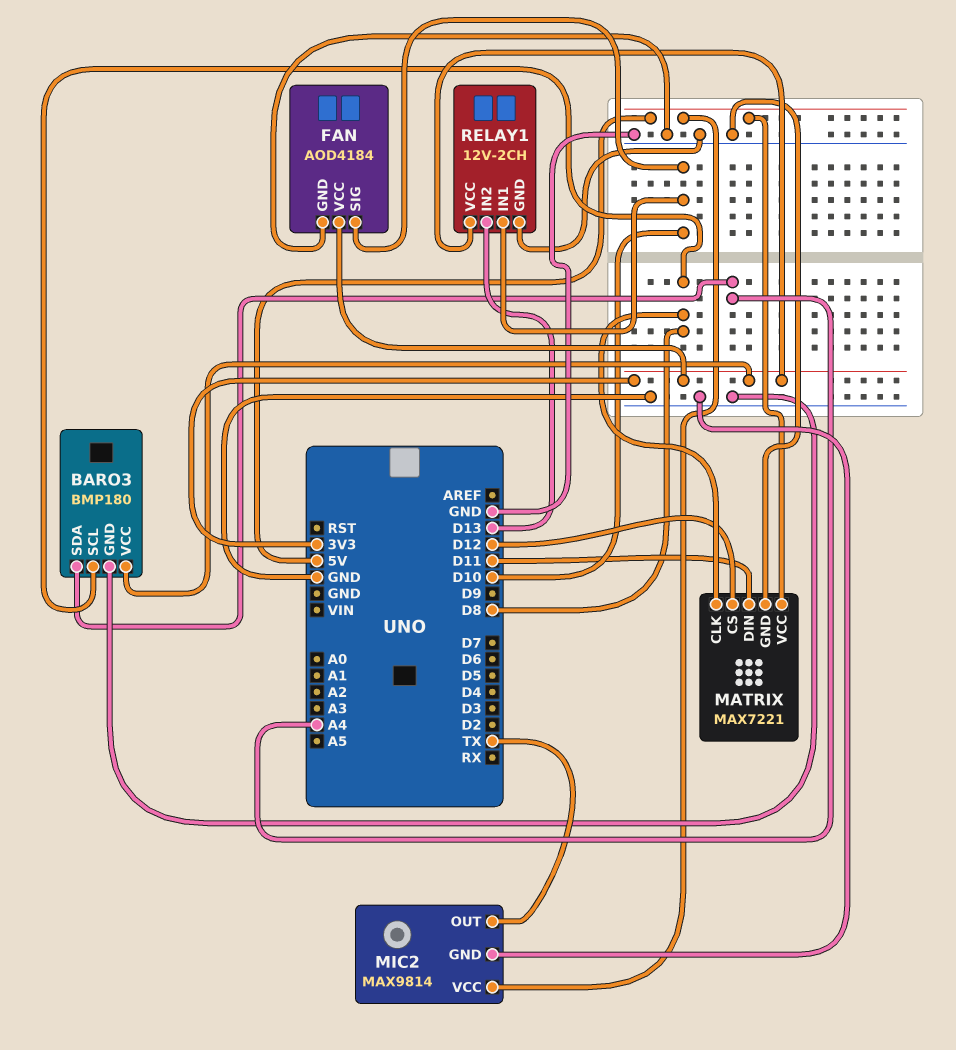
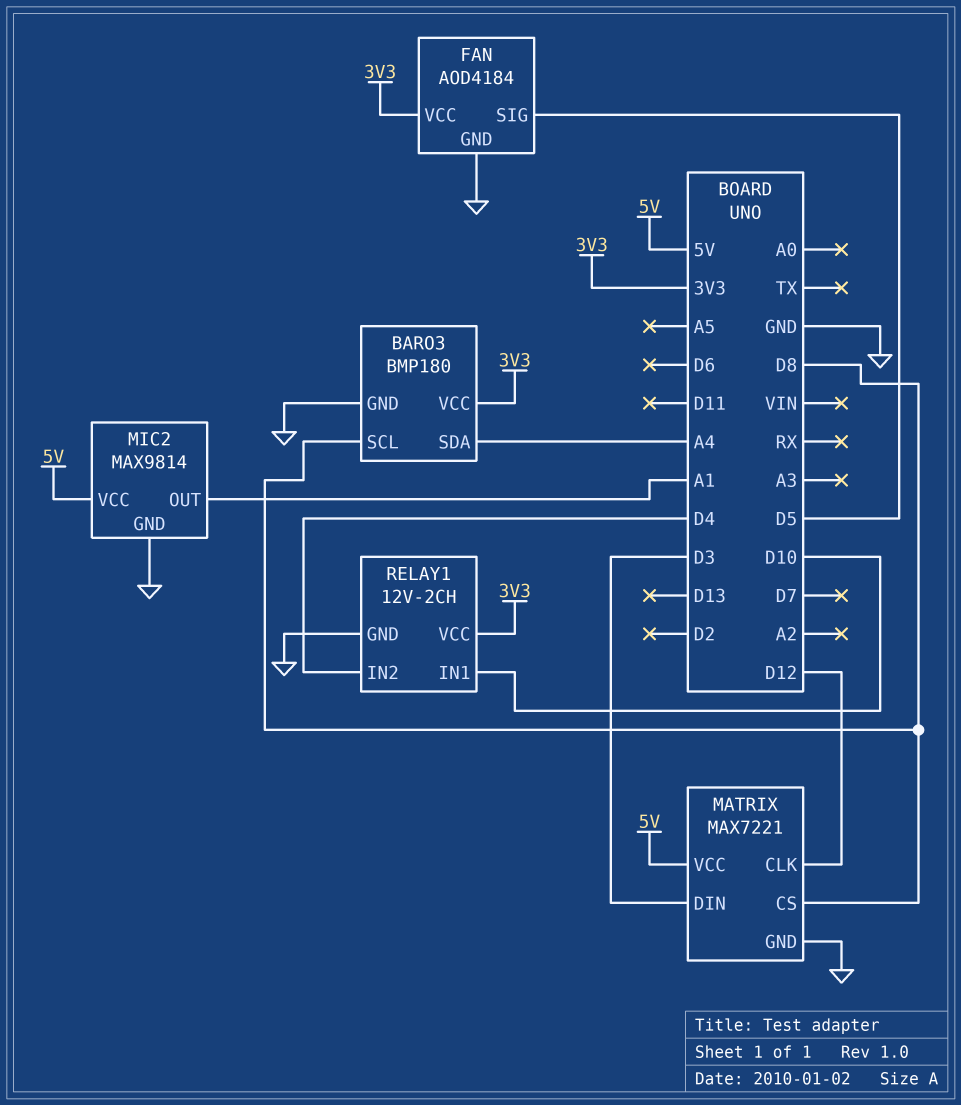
FAN pin SIG: D10 -> D5
MATRIX pin CLK: D8 -> D12
MATRIX pin CS: D12 -> D8
MATRIX pin DIN: D11 -> D3
MIC2 pin OUT: TX -> A1
RELAY1 pin IN2: D13 -> D4

